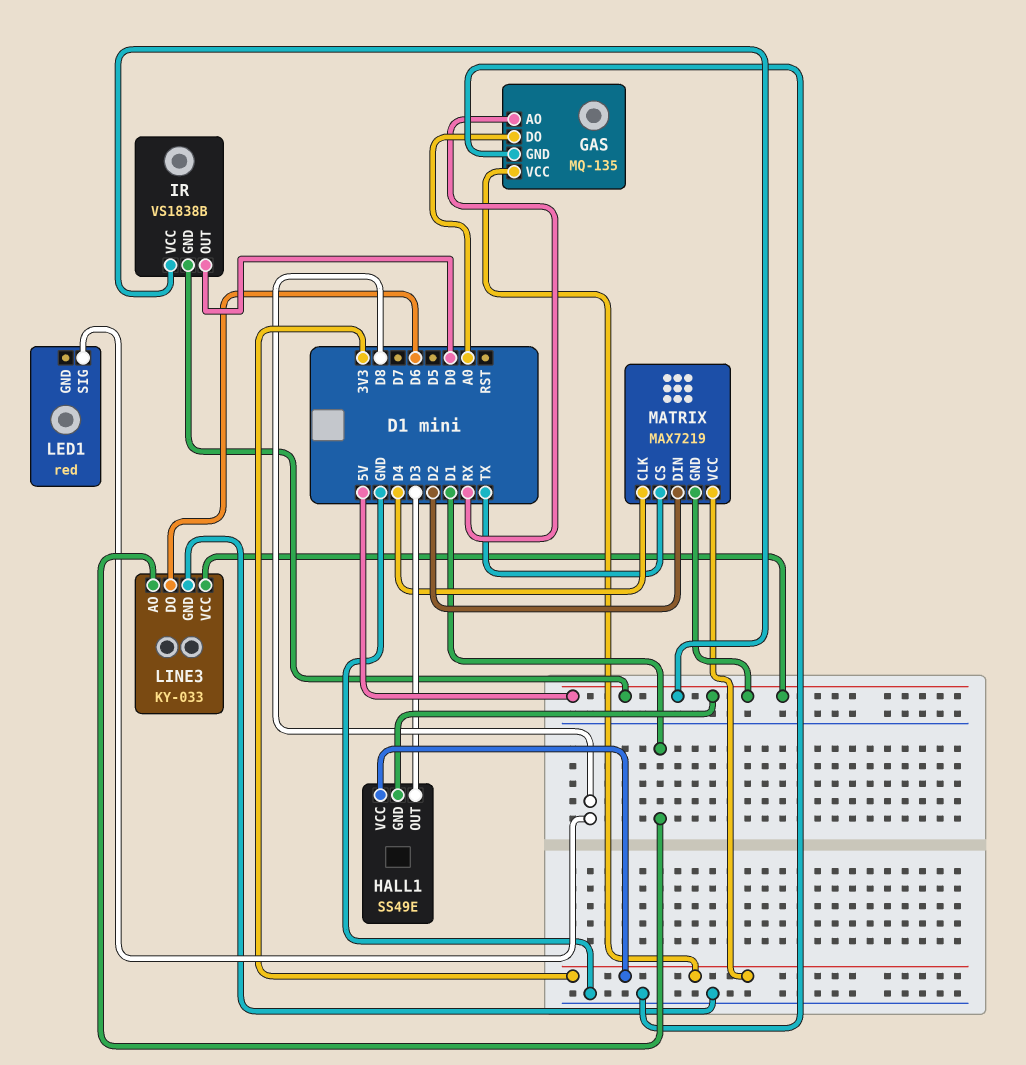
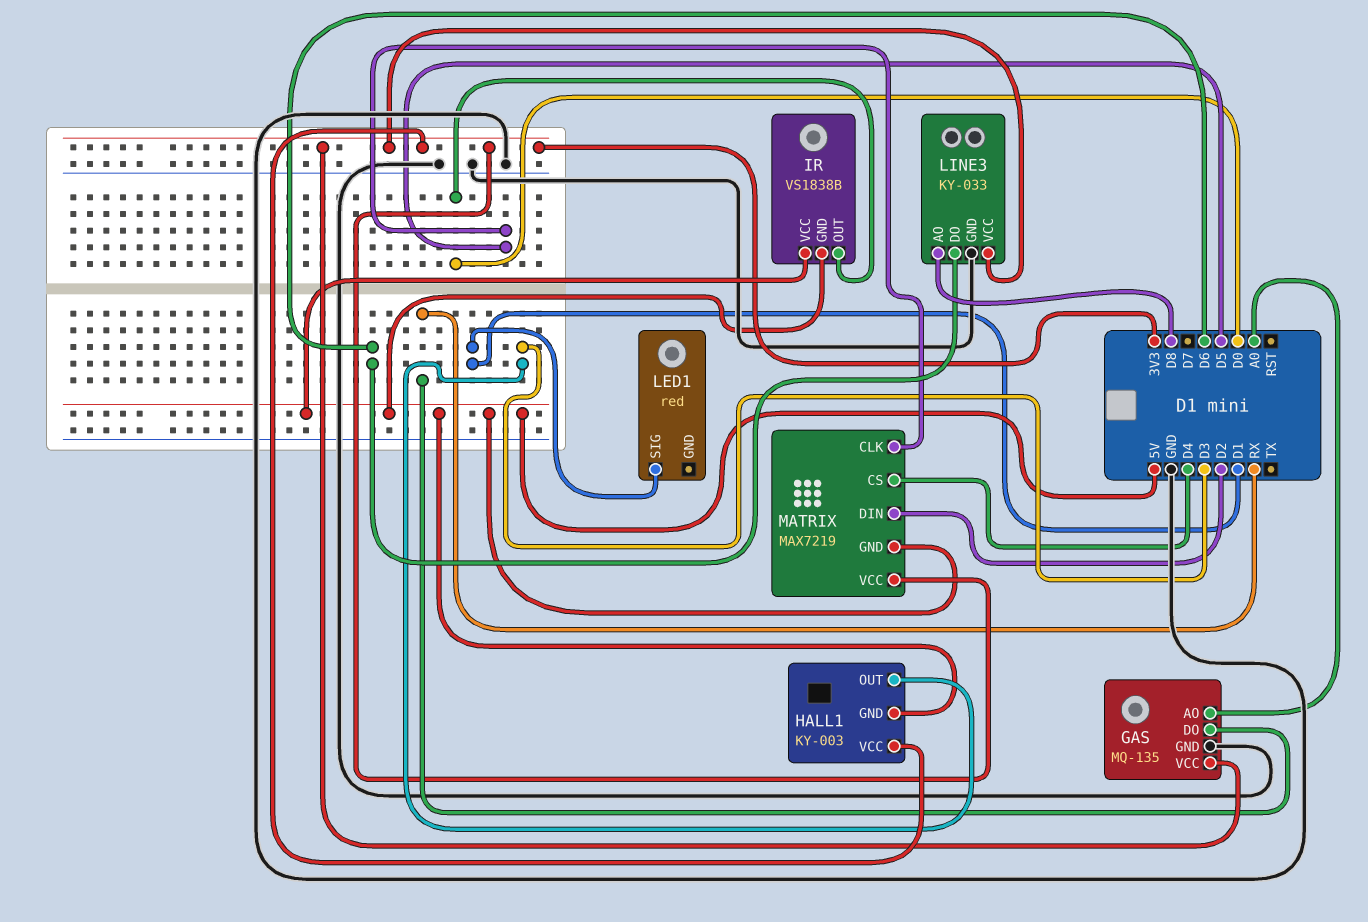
GAS pin AO: RX -> A0
GAS pin DO: A0 -> RX
HALL1: SS49E -> KY-003
LED1 pin SIG: D8 -> D1
LINE3 pin AO: D1 -> D8
LINE3 pin VCC: 5V -> 3V3
MATRIX pin CLK: D4 -> D5
MATRIX pin CS: TX -> D4

